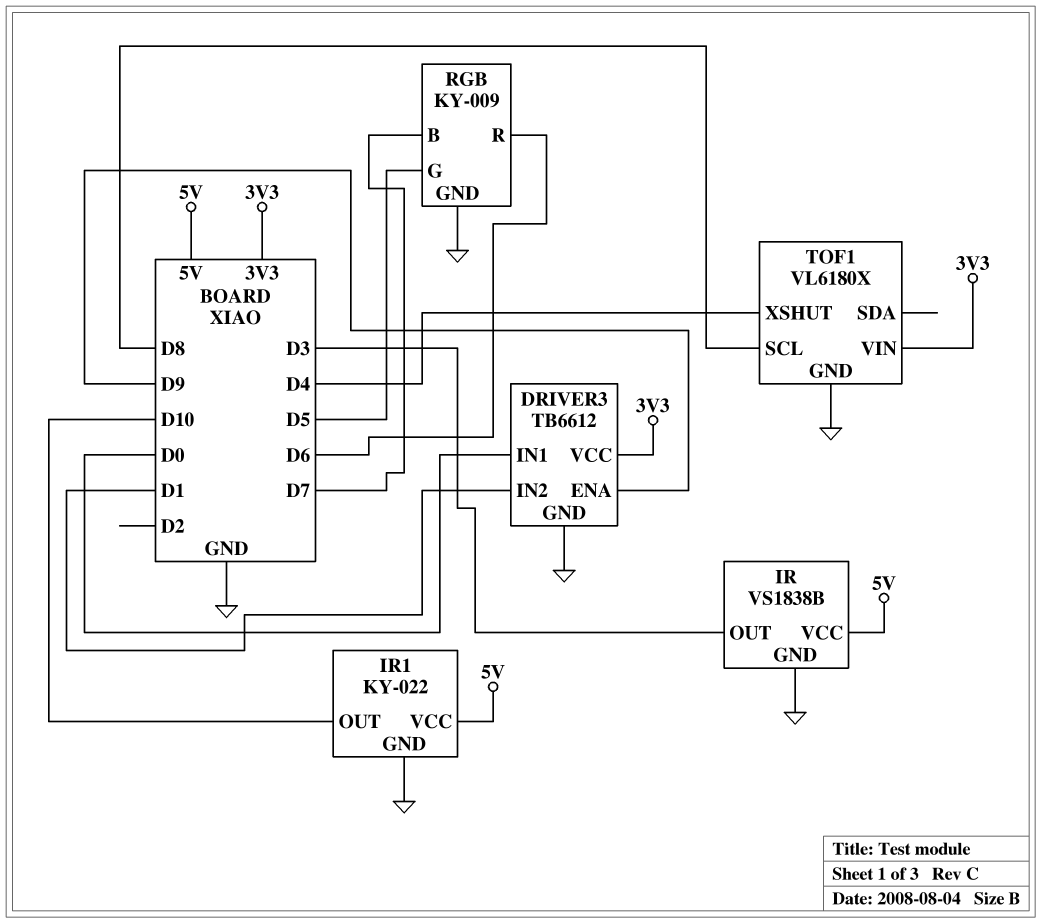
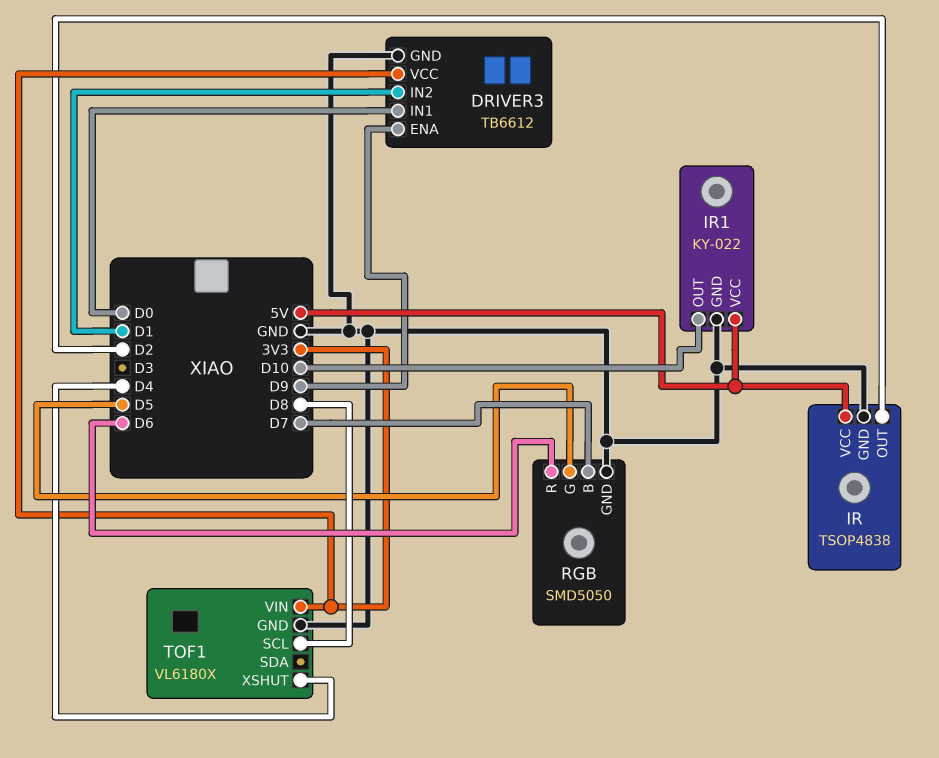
IR: VS1838B -> TSOP4838
IR pin OUT: D3 -> D2
RGB: KY-009 -> SMD5050

